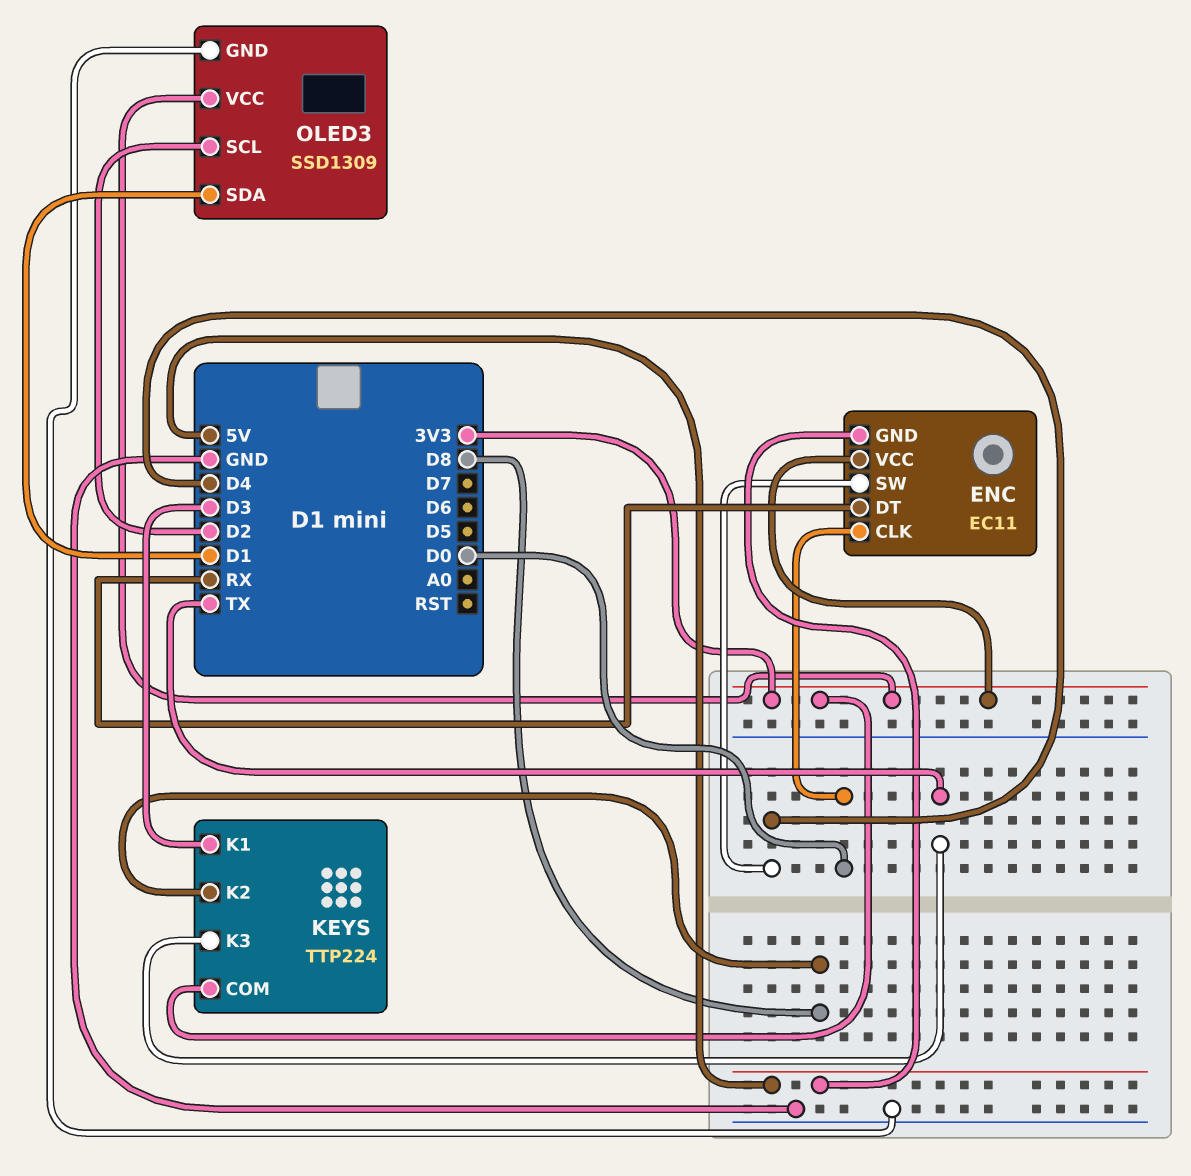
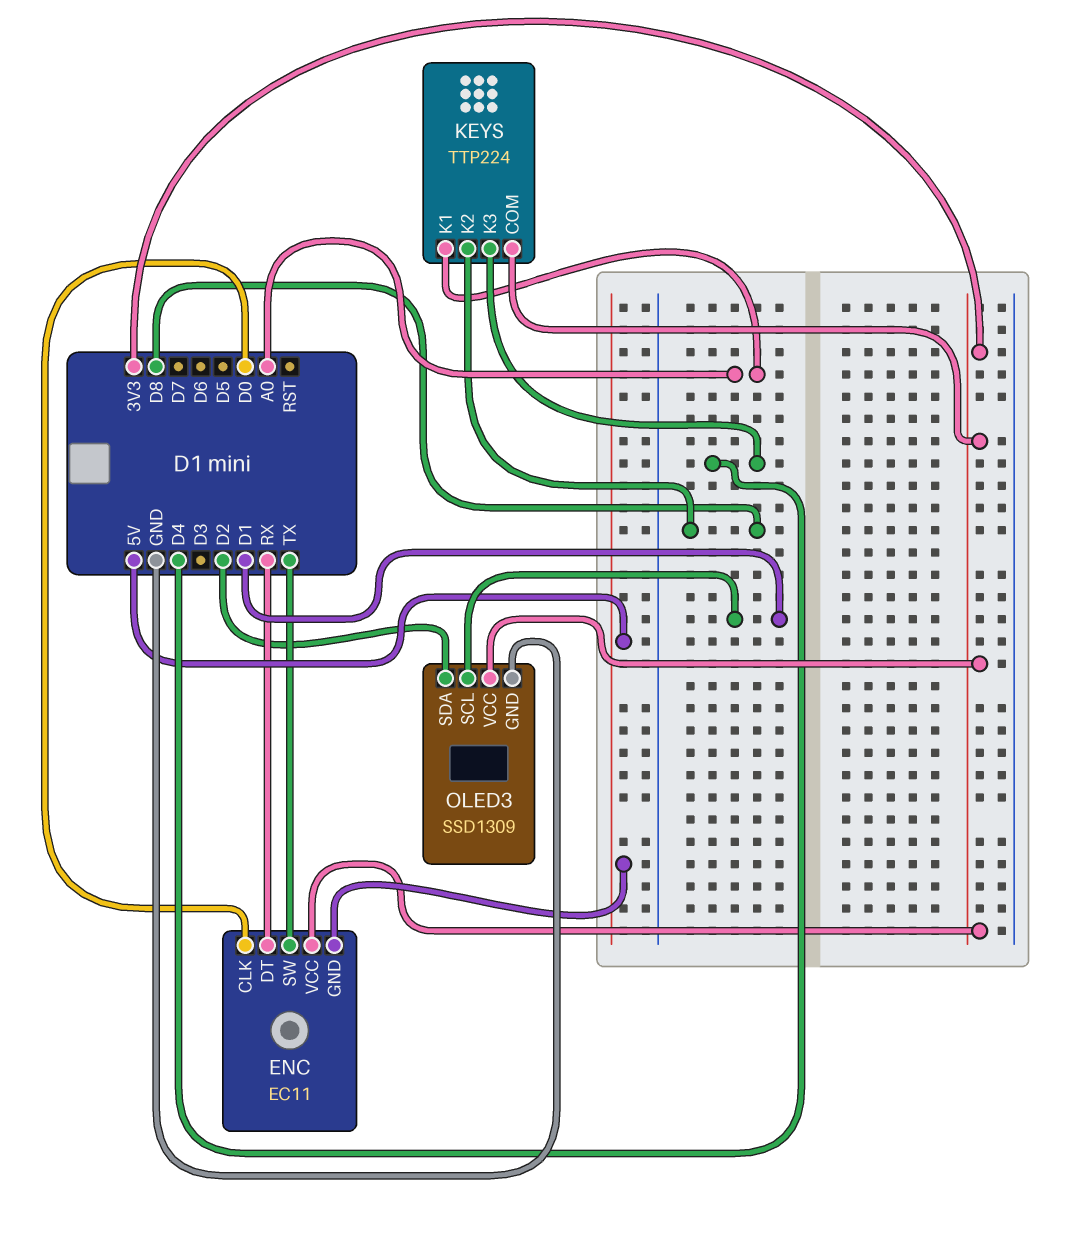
ENC pin SW: D4 -> TX
KEYS pin K1: D3 -> A0
KEYS pin K3: TX -> D4
OLED3 pin SCL: D2 -> D1
OLED3 pin SDA: D1 -> D2

